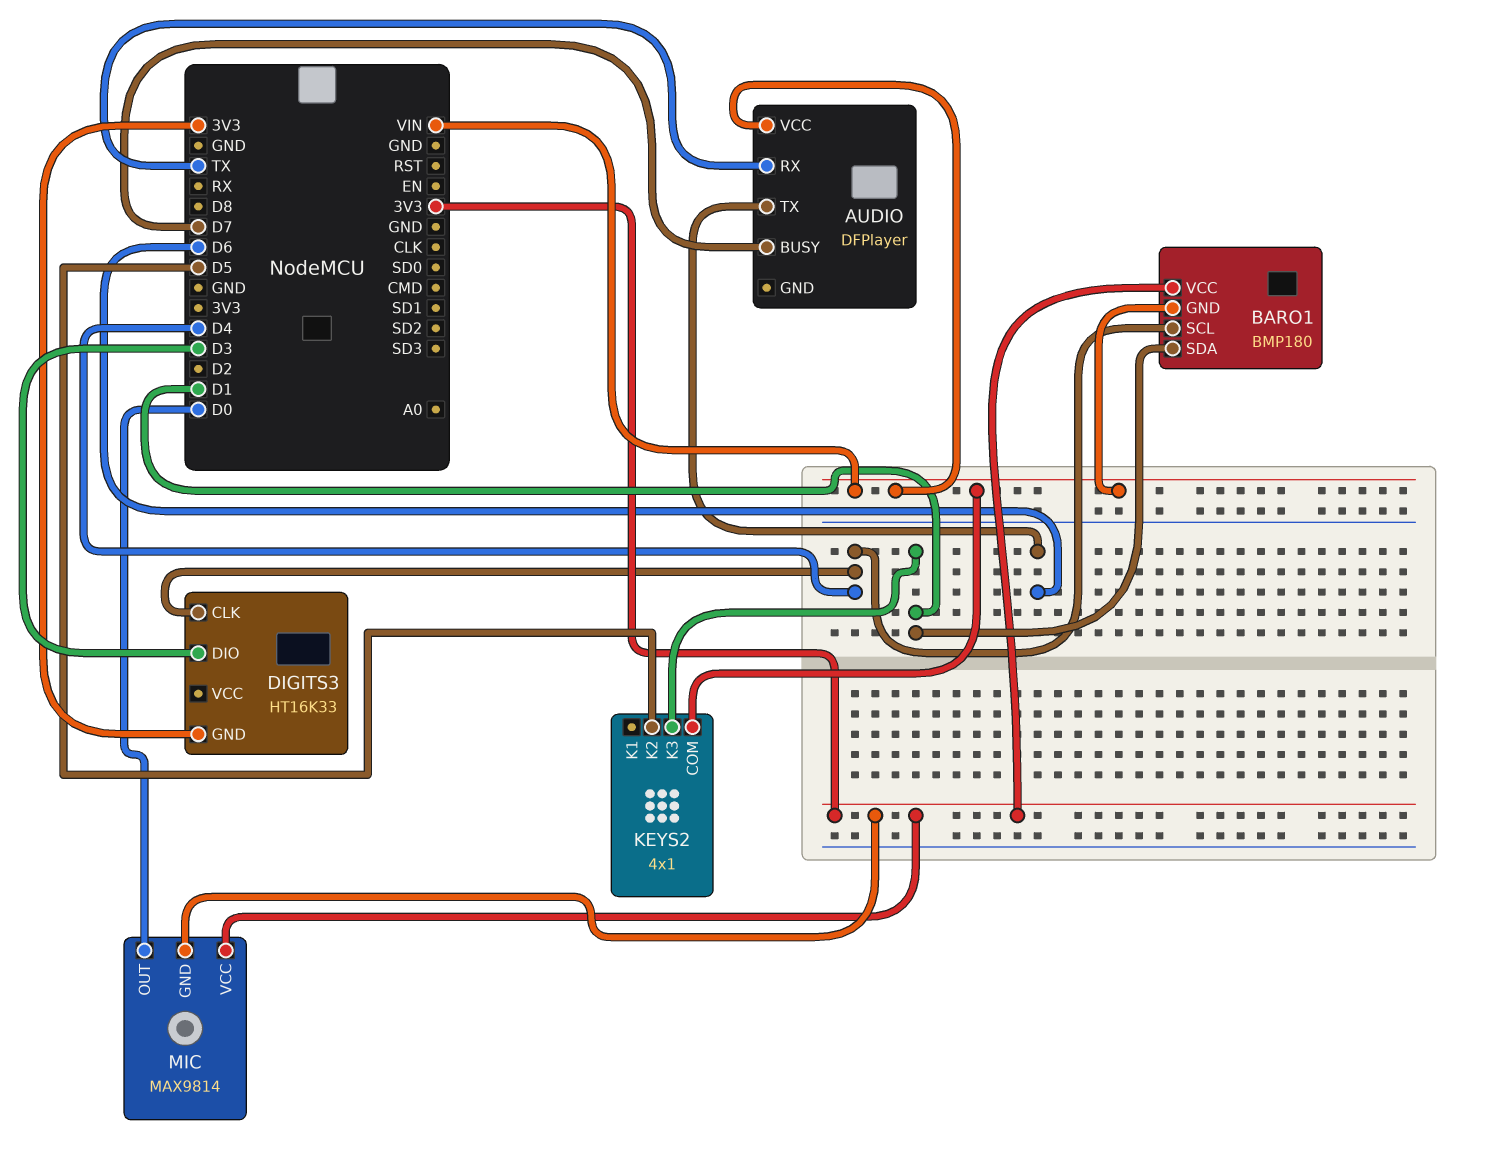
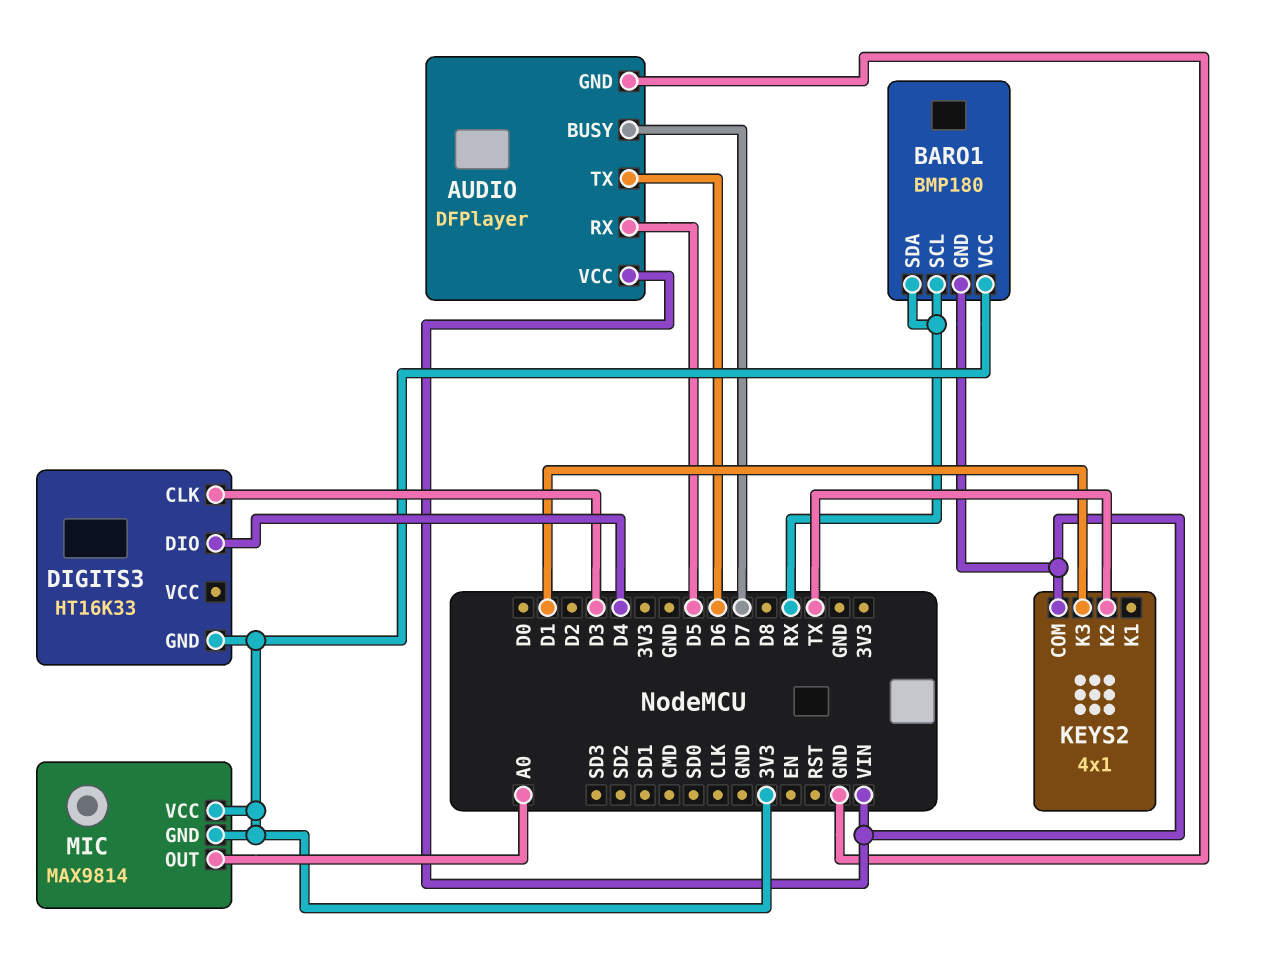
AUDIO pin GND: none -> GND
AUDIO pin RX: TX -> D5
BARO1 pin SCL: D4 -> RX
BARO1 pin SDA: D1 -> RX
DIGITS3 pin CLK: D4 -> D3
DIGITS3 pin DIO: D3 -> D4
KEYS2 pin K2: D5 -> TX
MIC pin OUT: D0 -> A0

